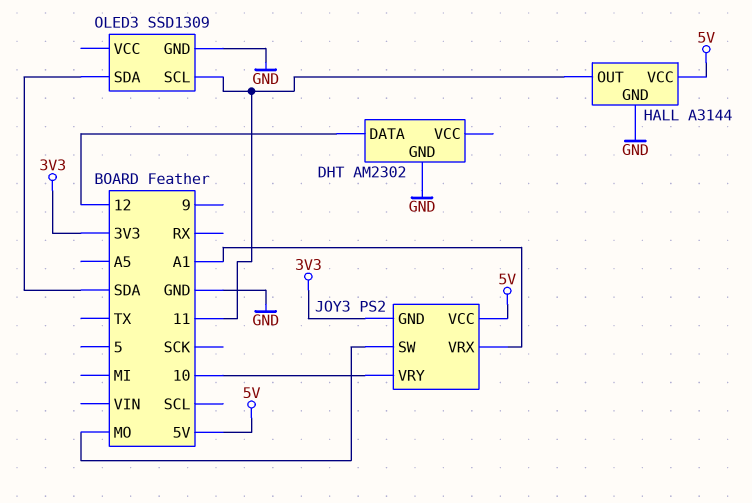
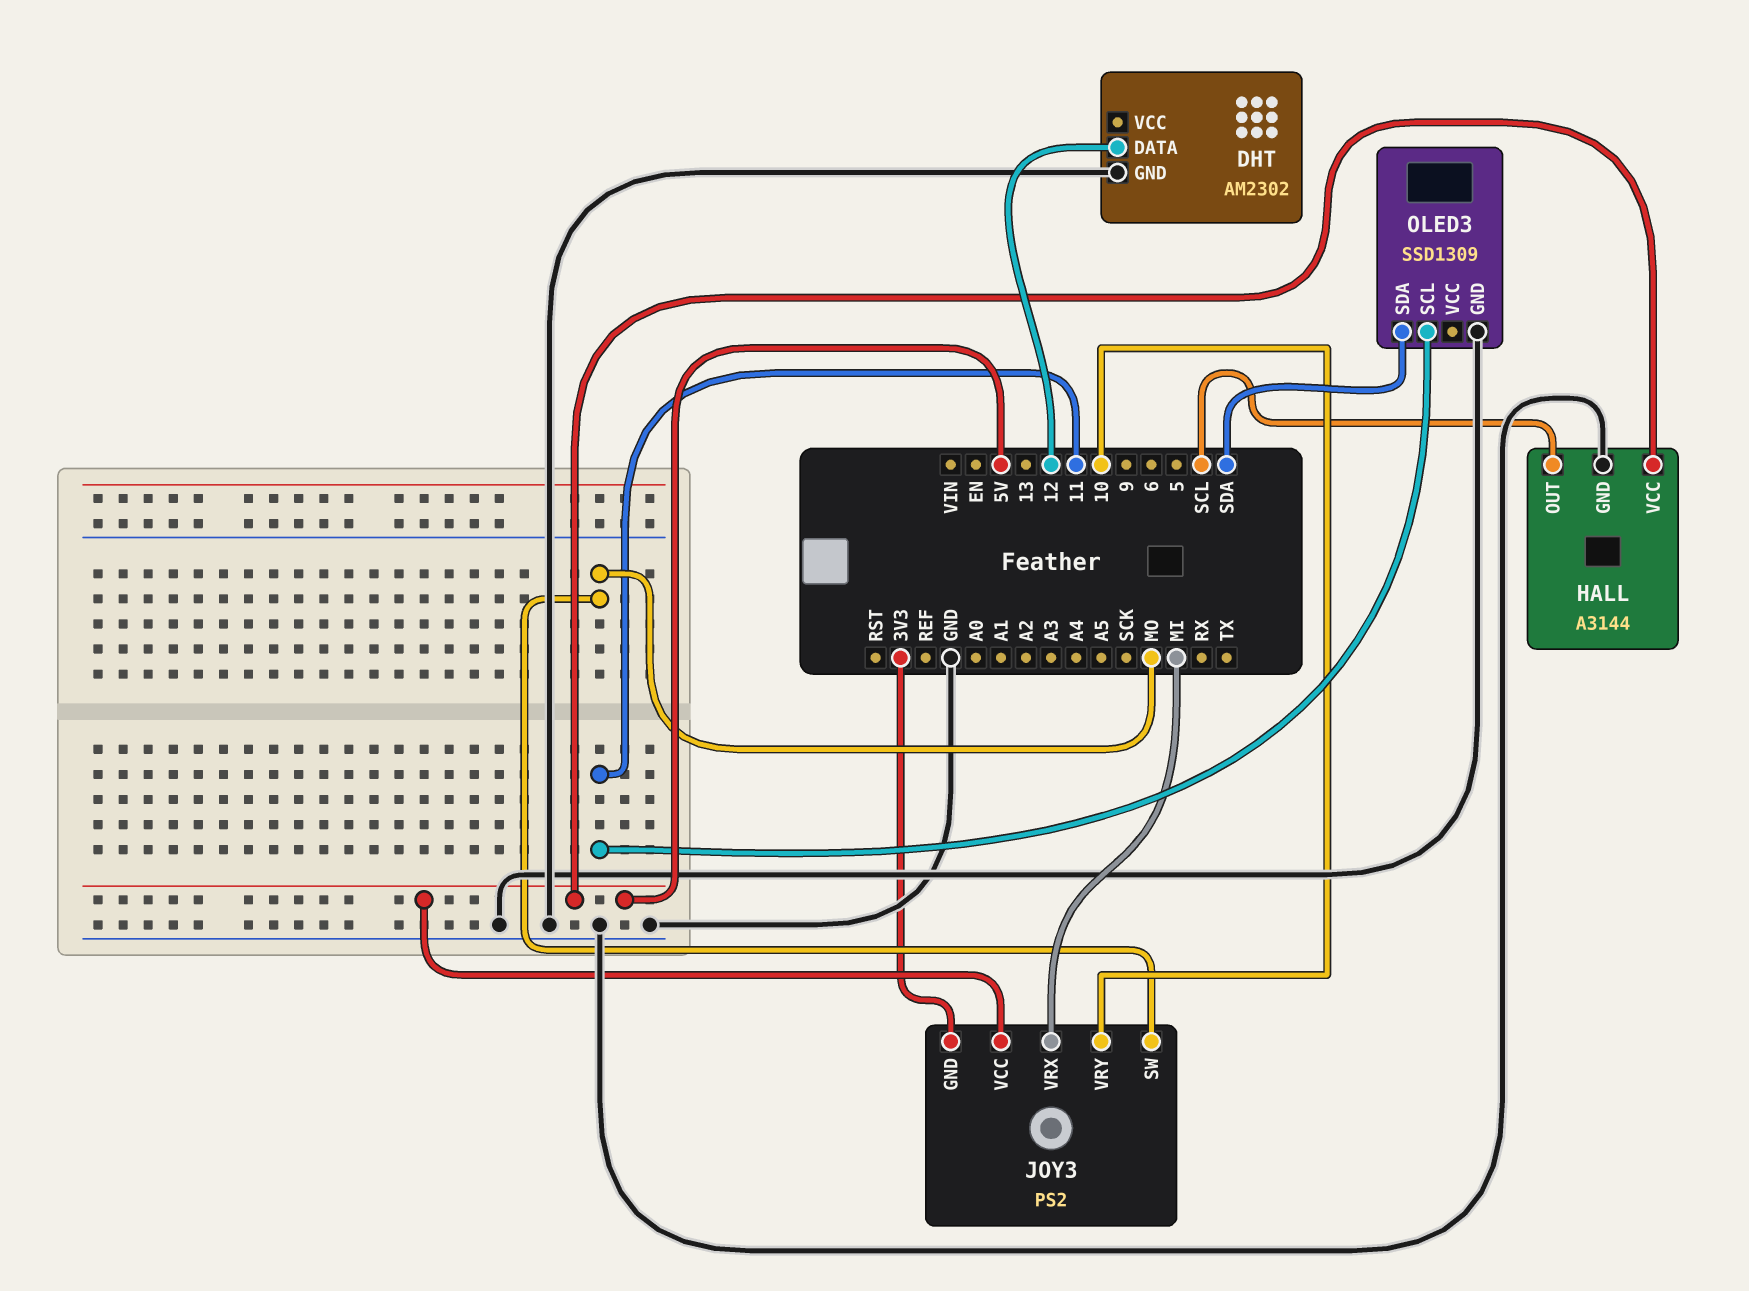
HALL pin OUT: 11 -> SCL
JOY3 pin VRX: A1 -> MI

